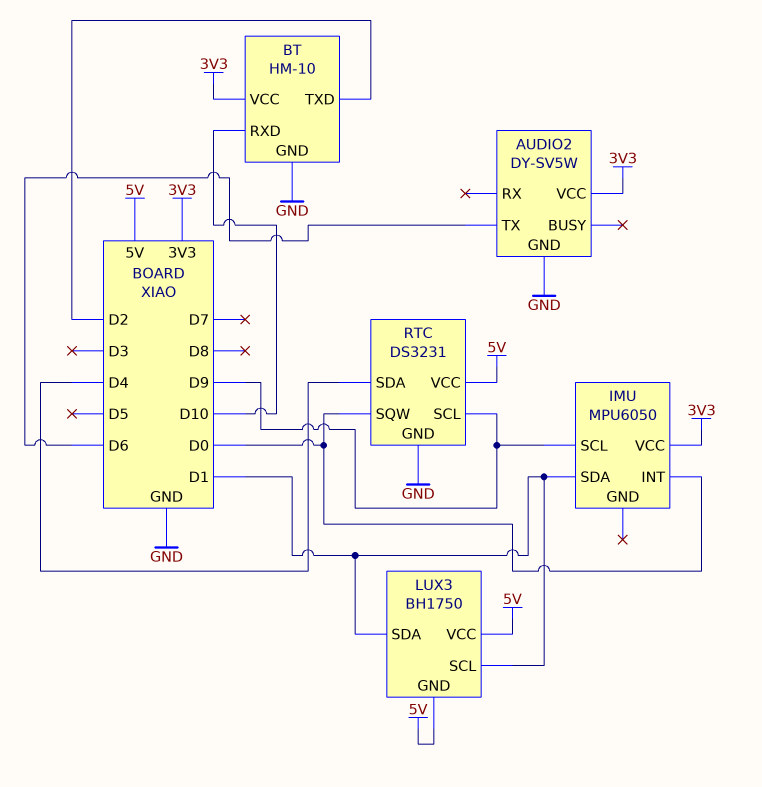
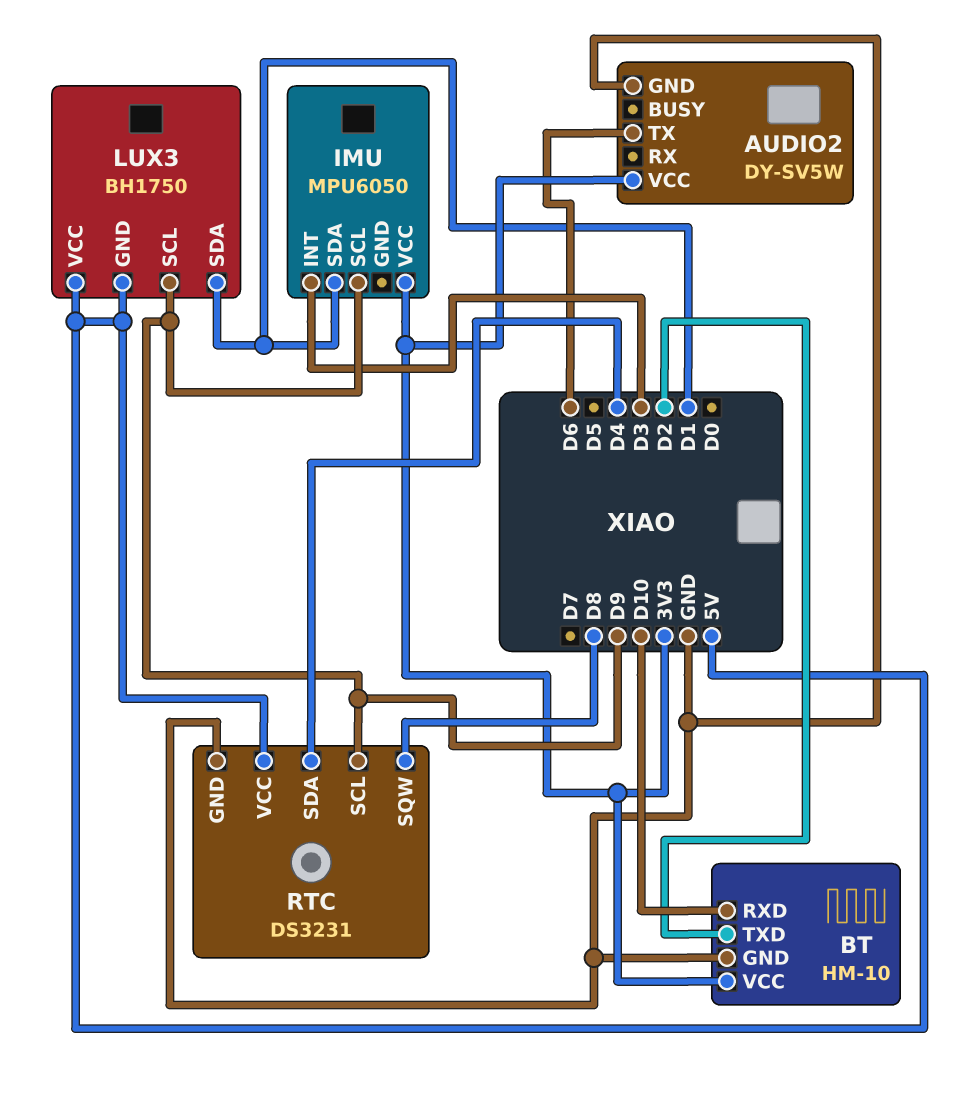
IMU pin INT: D0 -> D3
LUX3 pin SCL: D1 -> D9
RTC pin SQW: D0 -> D8

